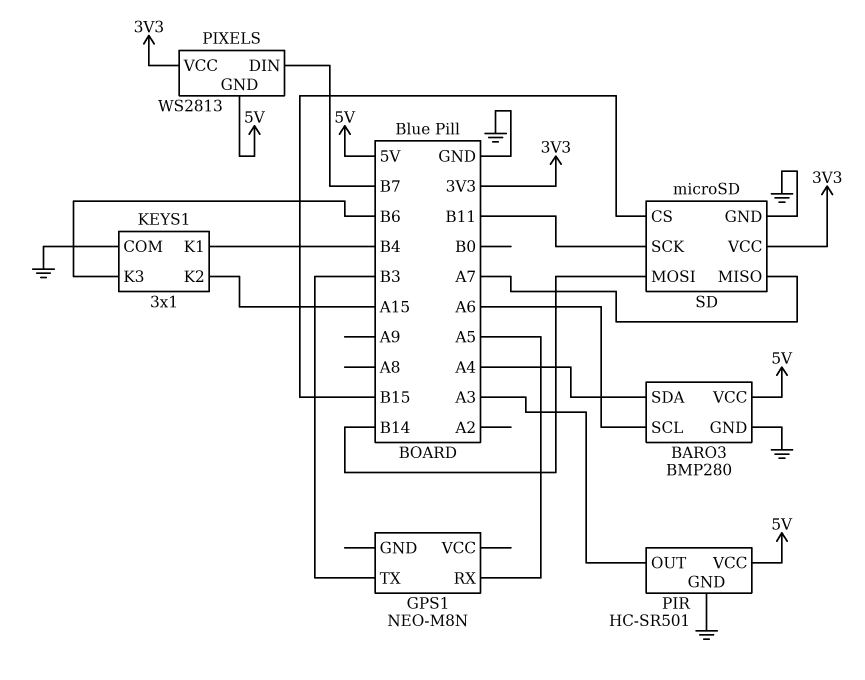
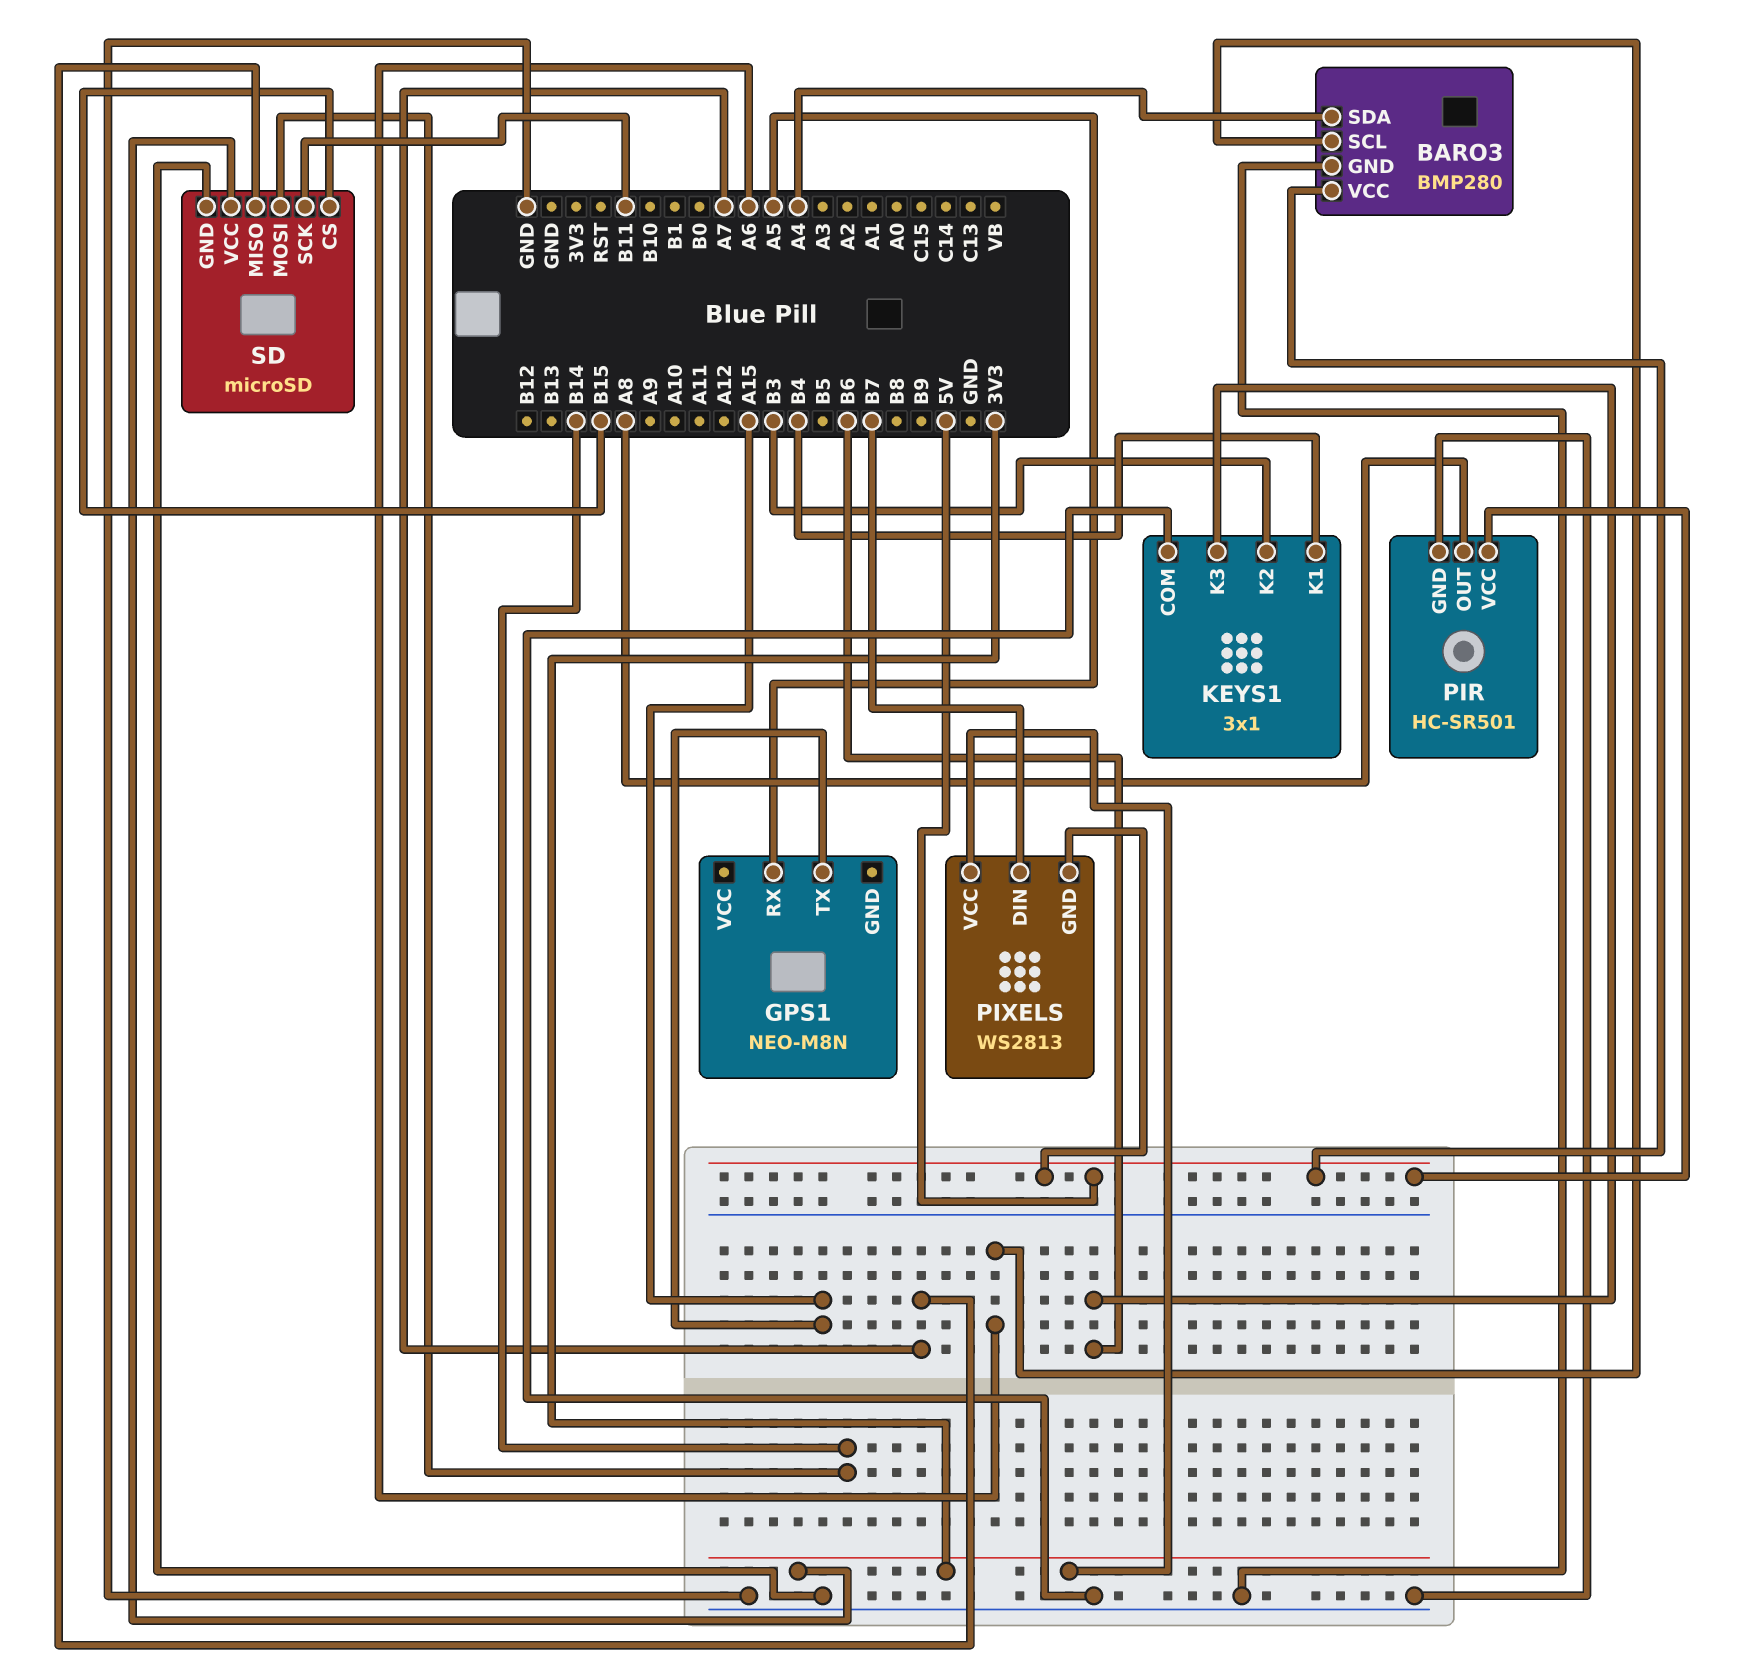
GPS1 pin TX: B3 -> A15
KEYS1 pin K2: A15 -> B3
PIR pin OUT: A3 -> A8

